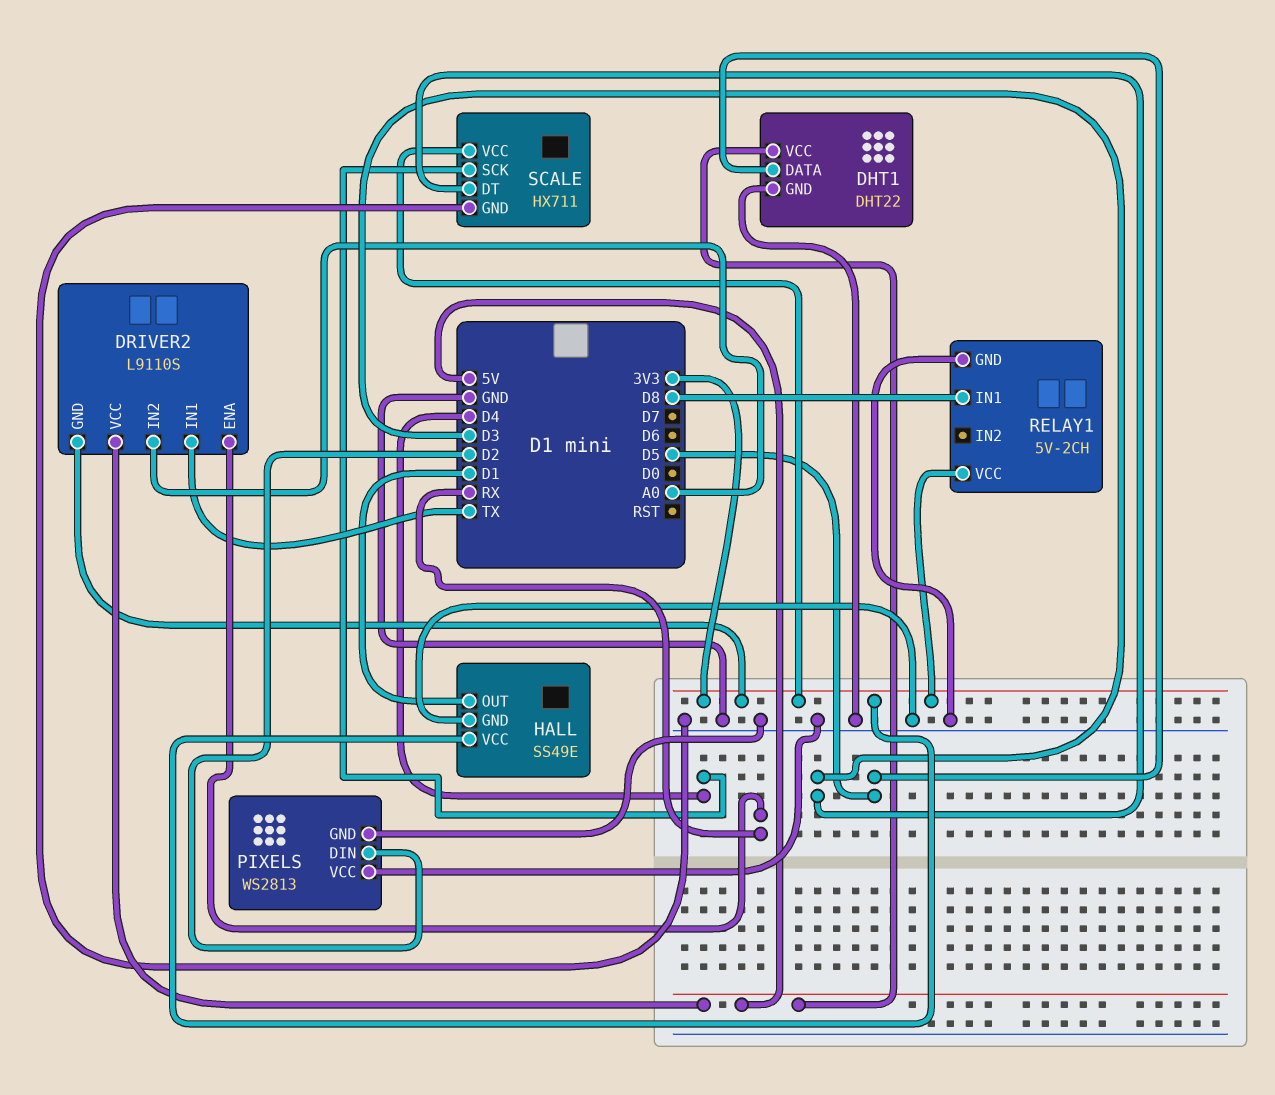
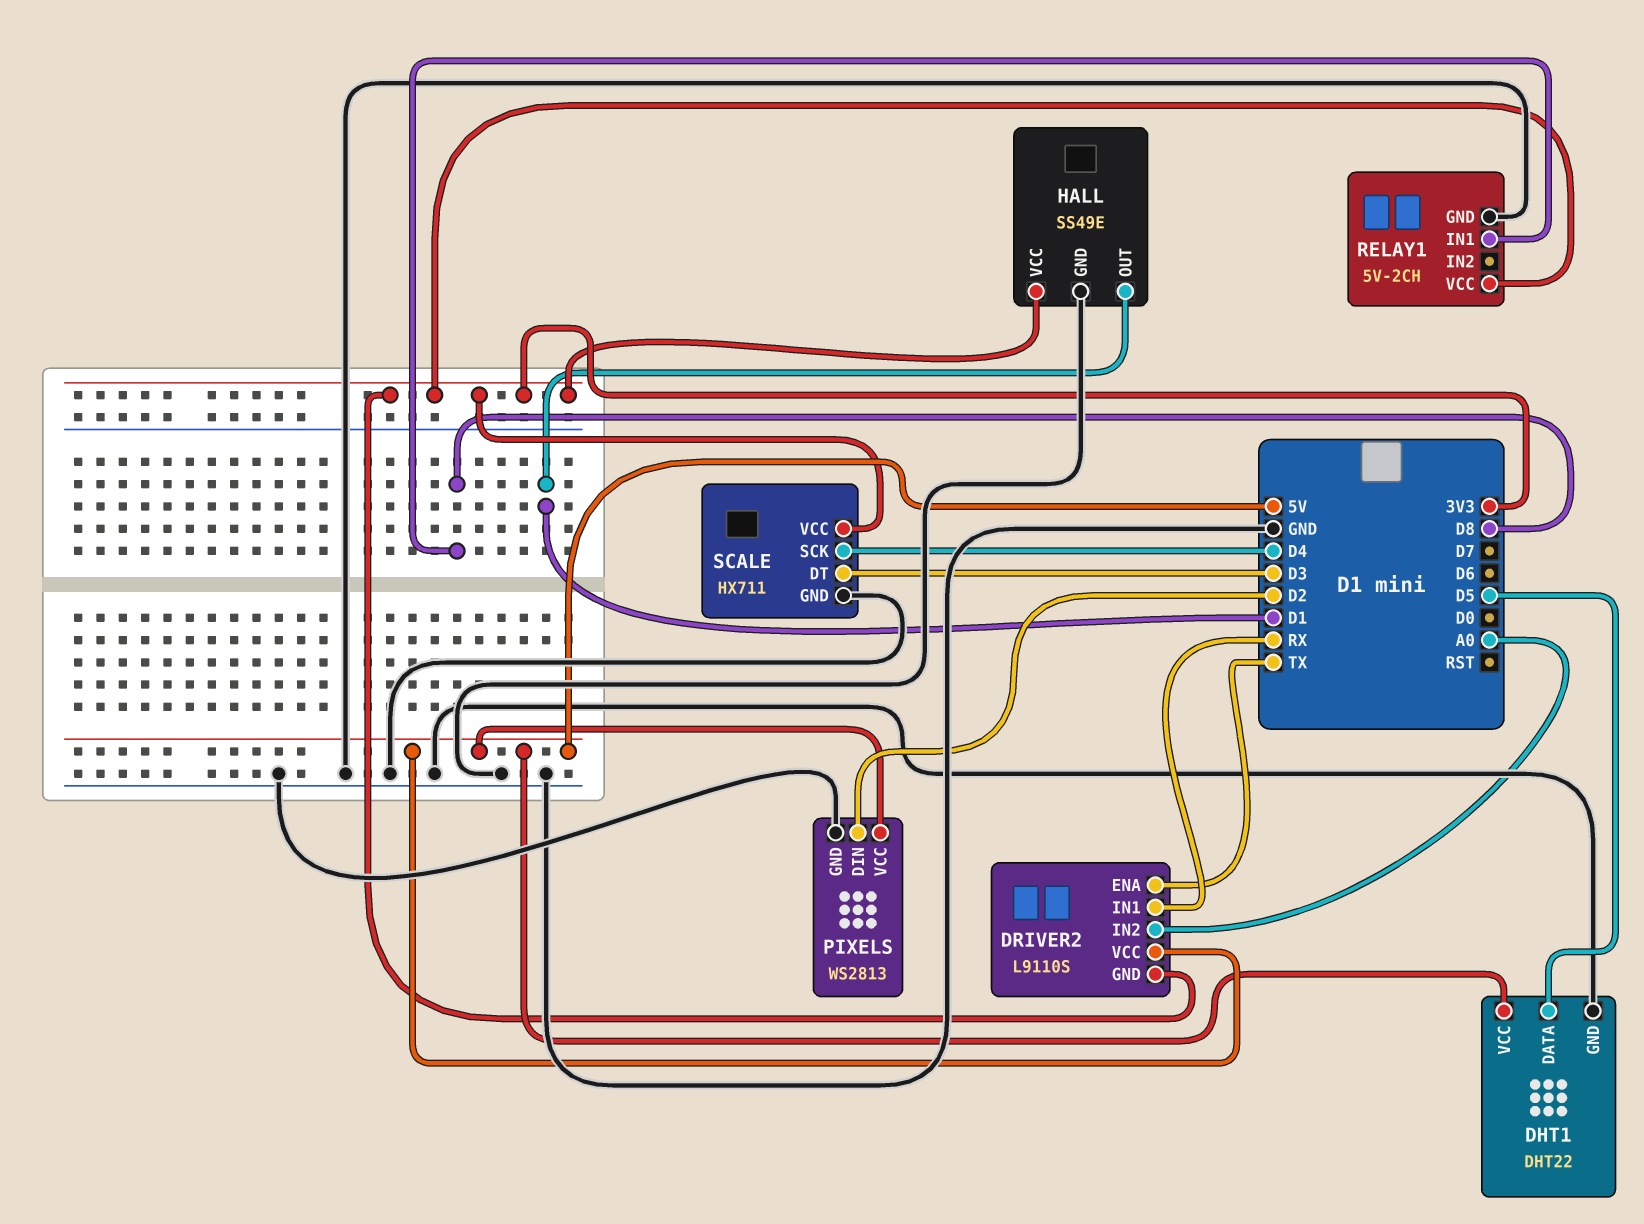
DRIVER2 pin ENA: RX -> TX
DRIVER2 pin IN1: TX -> RX
PIXELS pin VCC: GND -> 5V

